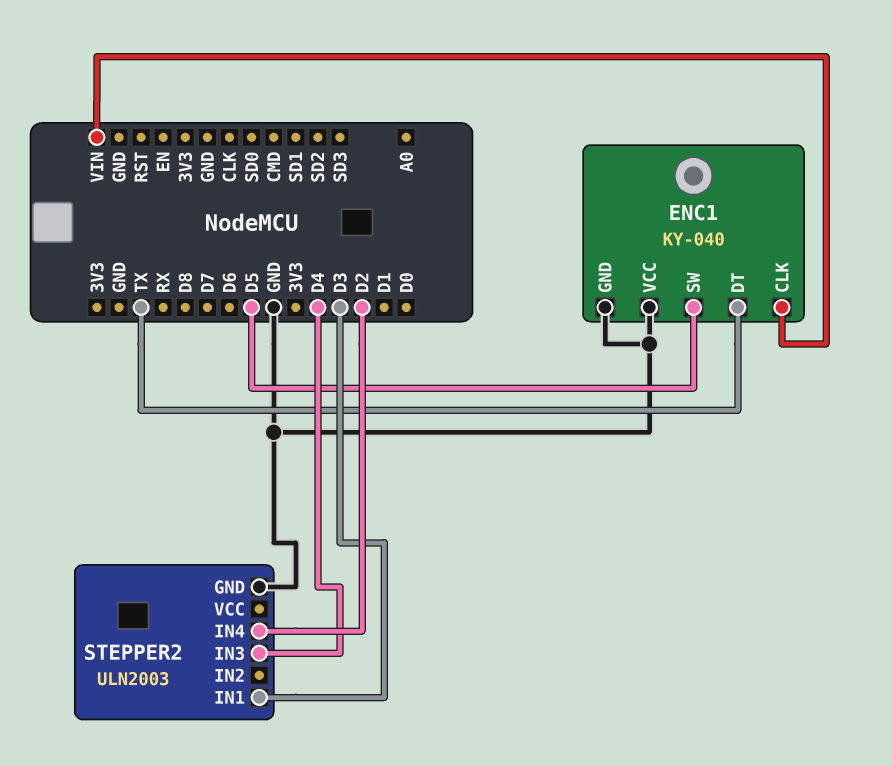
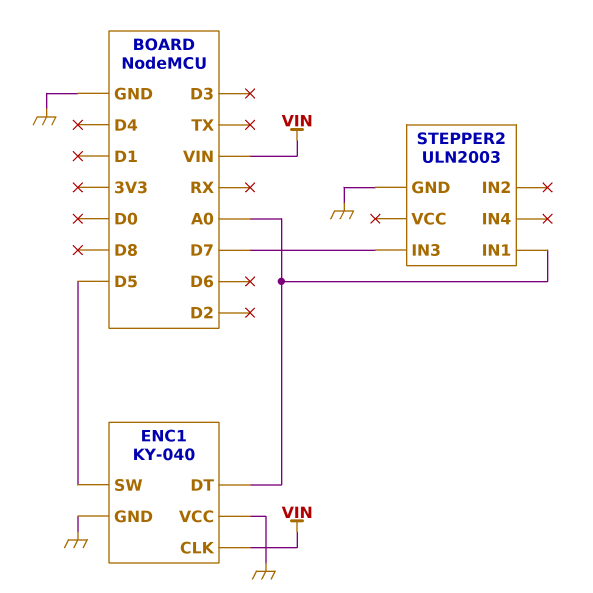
ENC1 pin DT: TX -> A0
STEPPER2 pin IN1: D3 -> A0
STEPPER2 pin IN3: D4 -> D7
STEPPER2 pin IN4: D2 -> none

